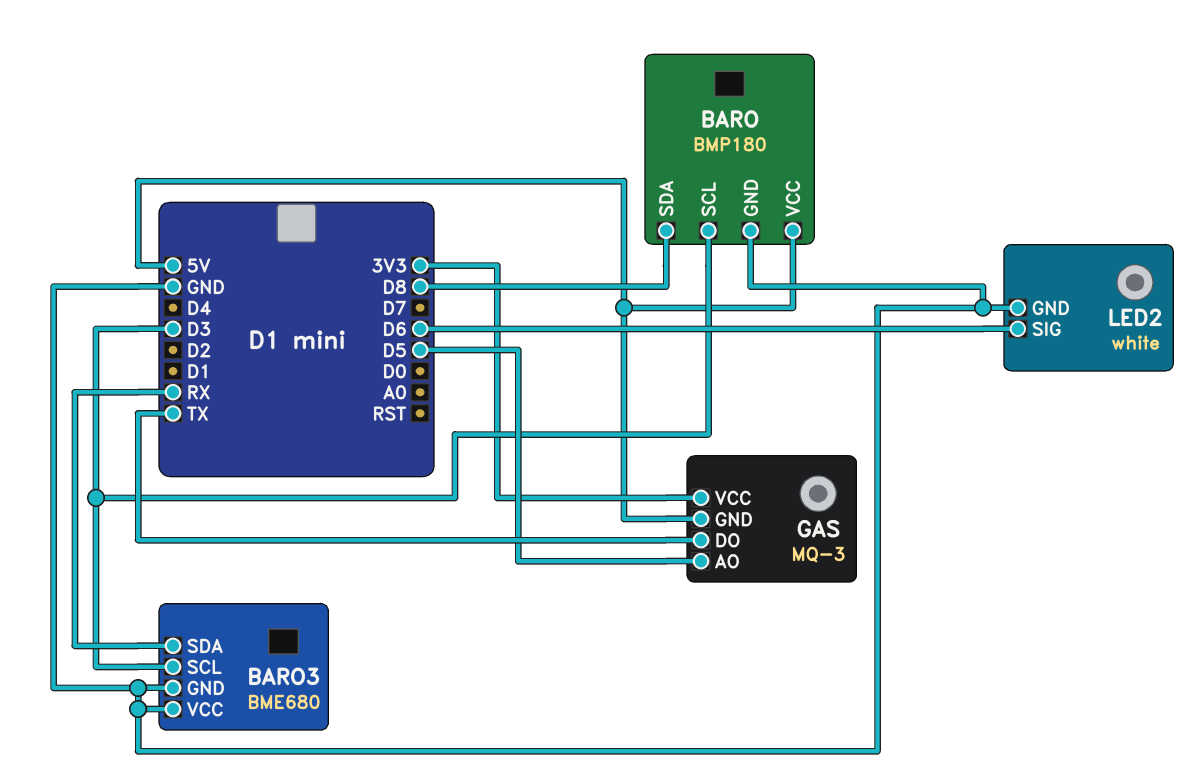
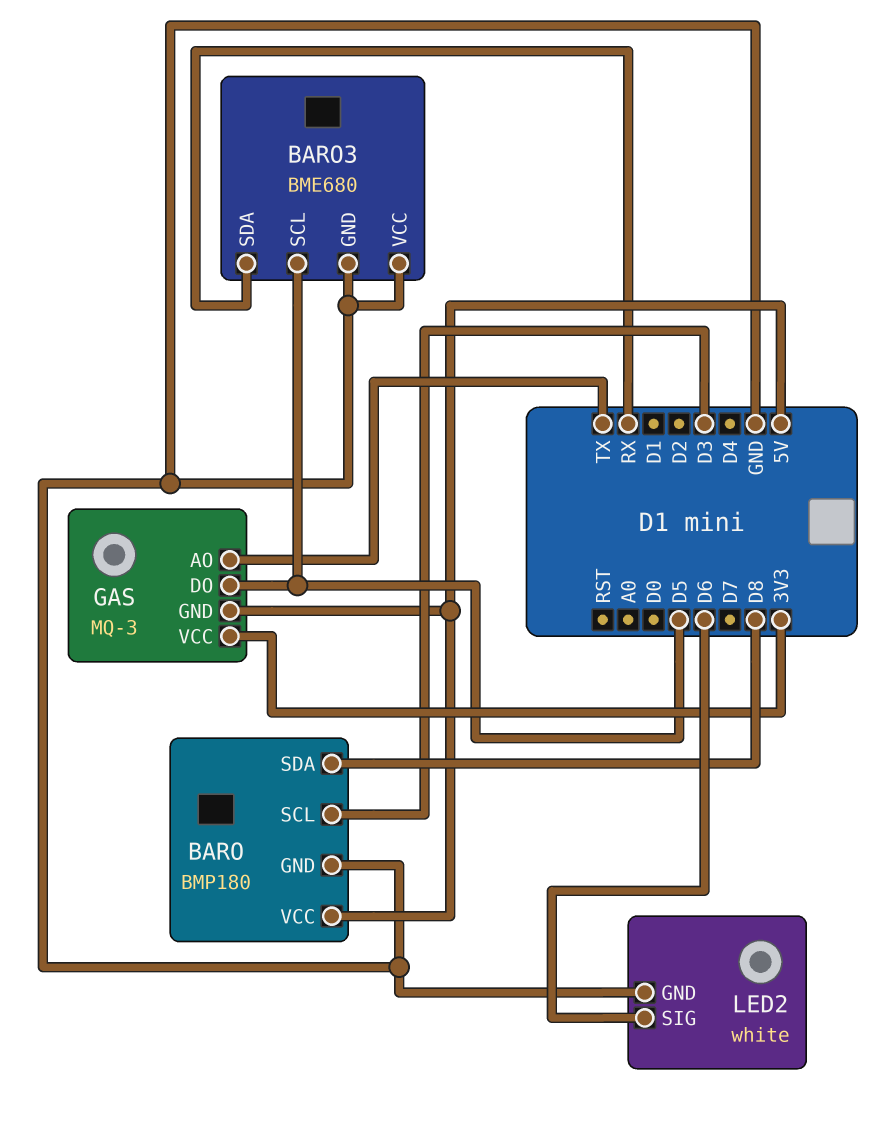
BARO3 pin SCL: D3 -> D5
GAS pin AO: D5 -> TX
GAS pin DO: TX -> D5

